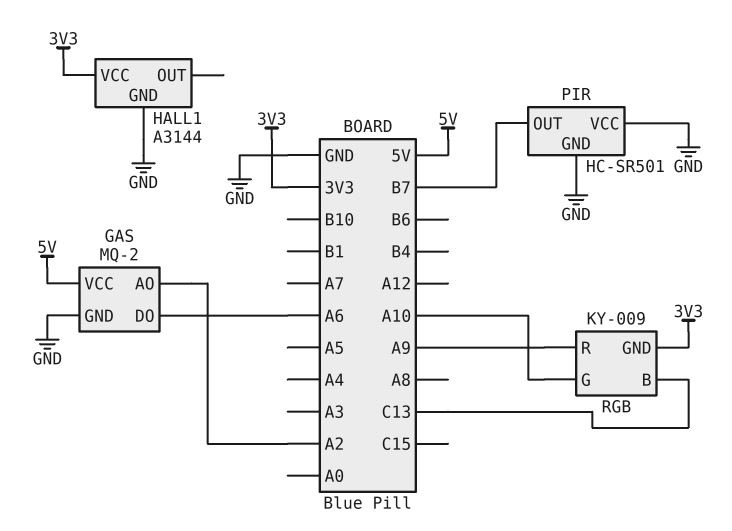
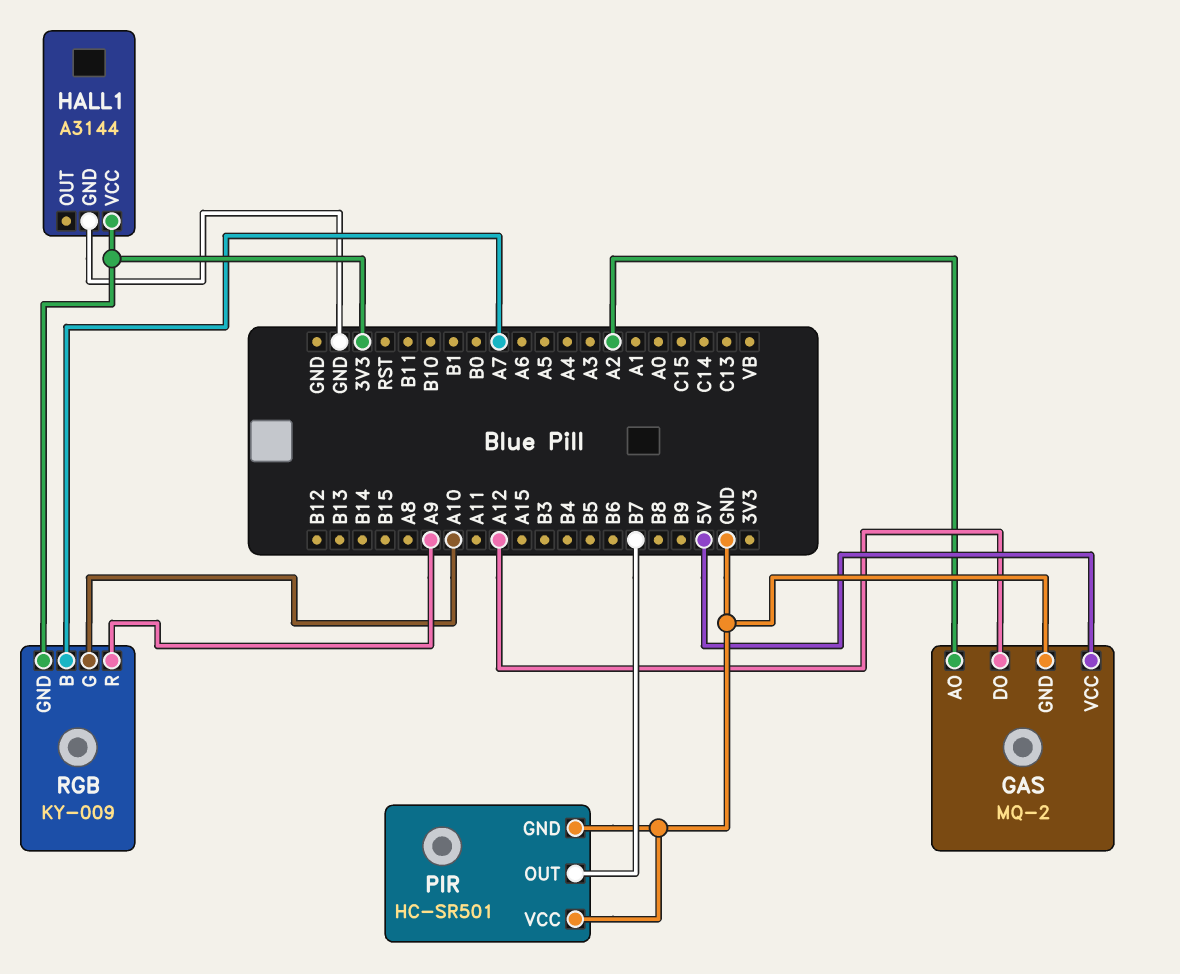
GAS pin DO: A6 -> A12
RGB pin B: C13 -> A7

